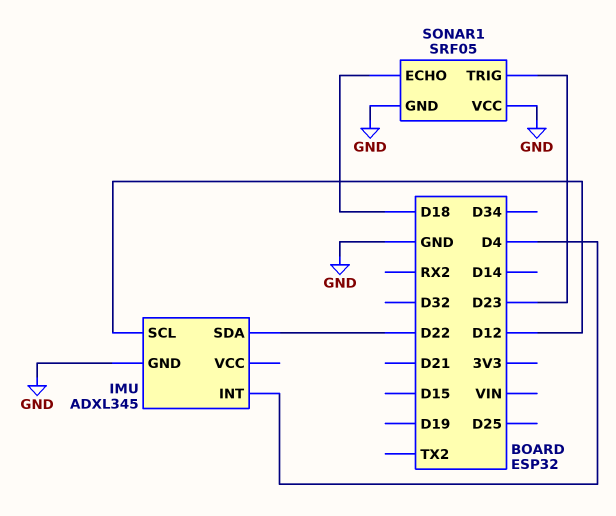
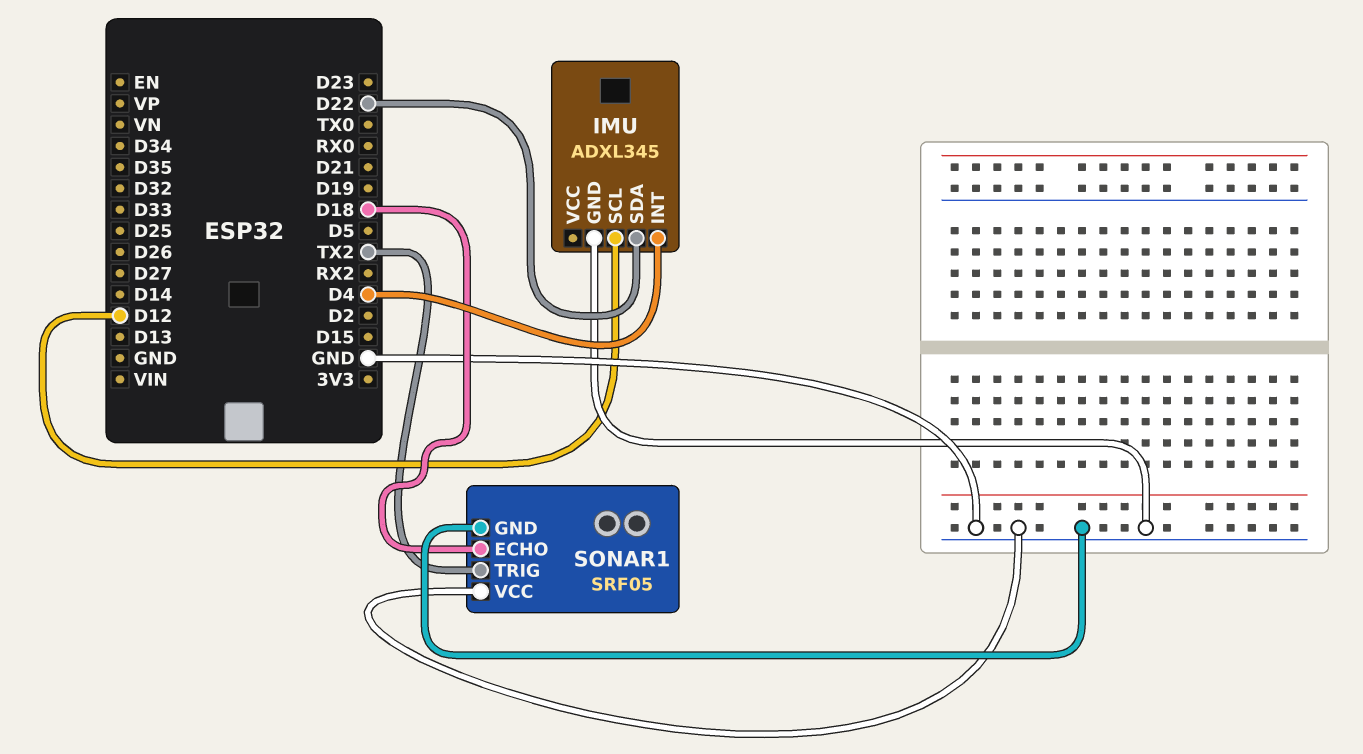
SONAR1 pin TRIG: D23 -> TX2

